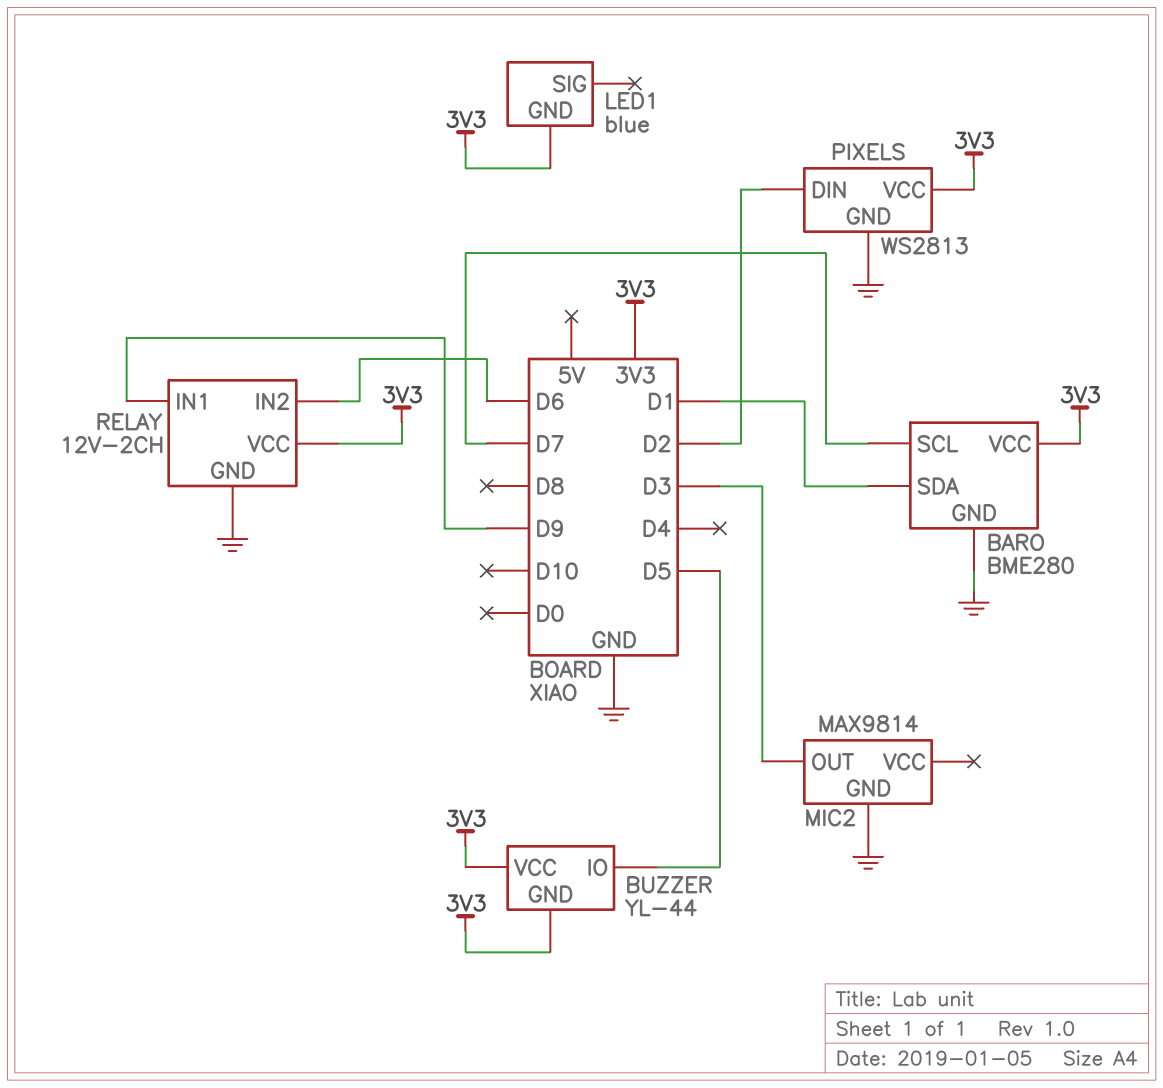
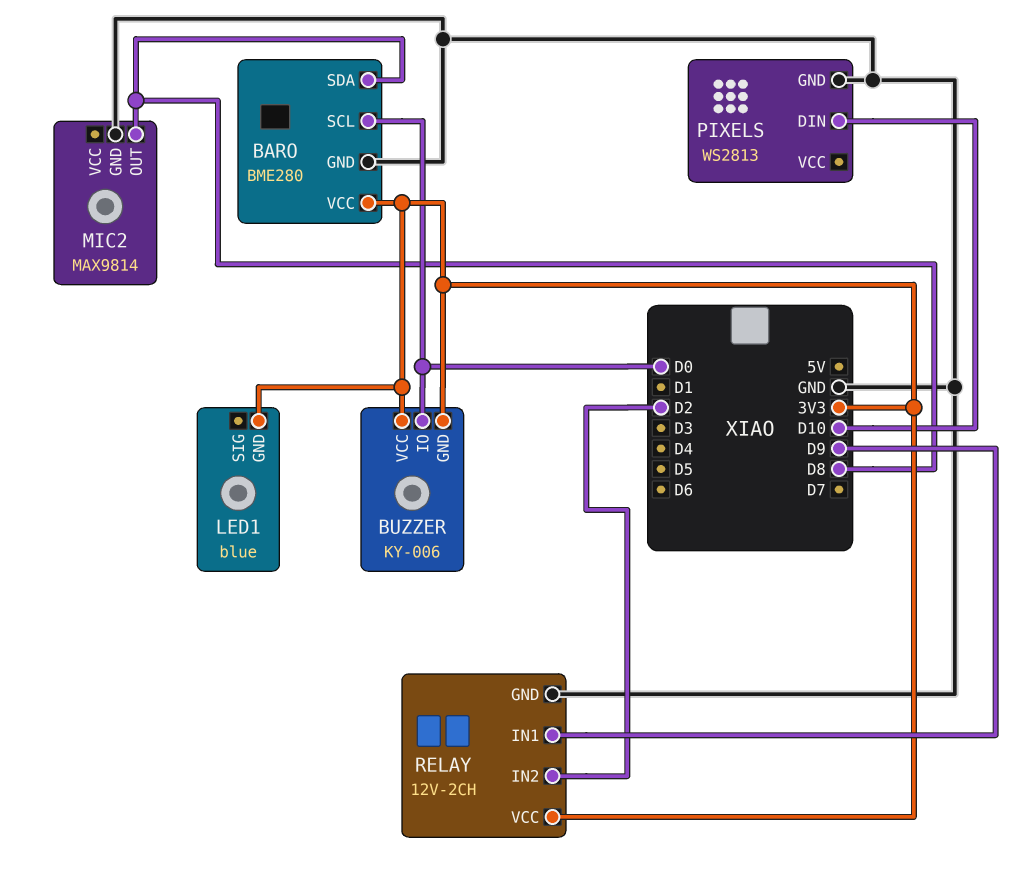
BARO pin SCL: D7 -> D0
BARO pin SDA: D1 -> D8
BUZZER: YL-44 -> KY-006
BUZZER pin IO: D5 -> D0
MIC2 pin OUT: D3 -> D8
PIXELS pin DIN: D2 -> D10
PIXELS pin VCC: 3V3 -> none
RELAY pin IN2: D6 -> D2

